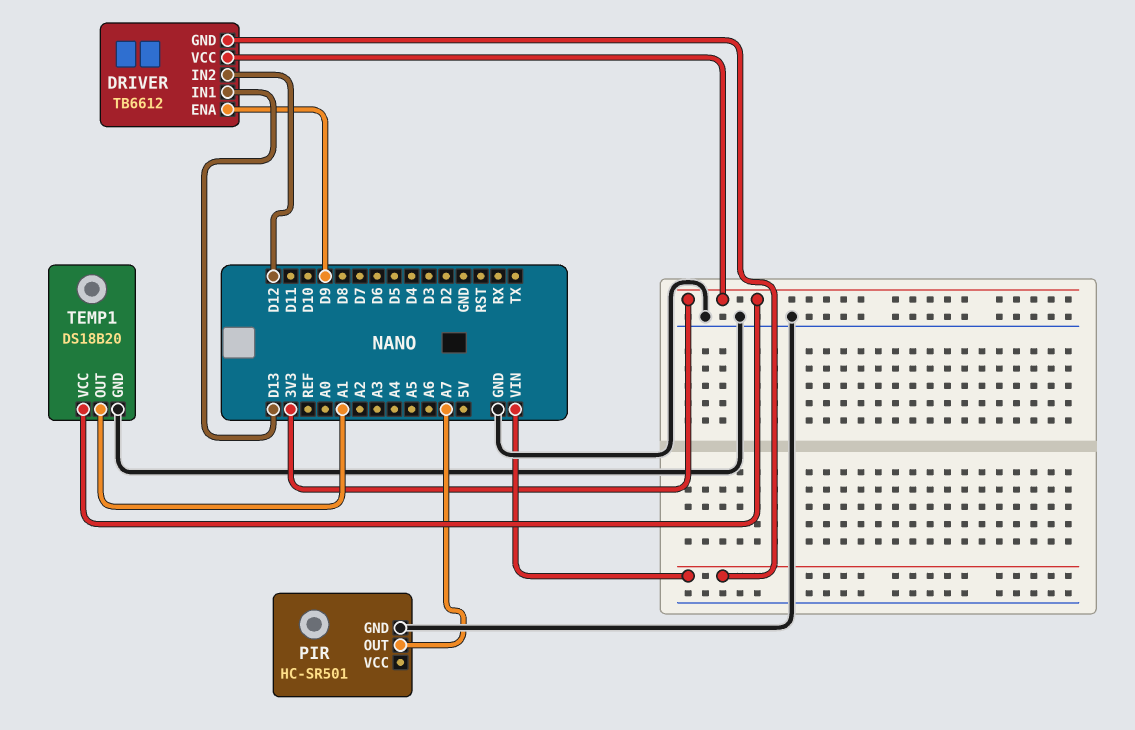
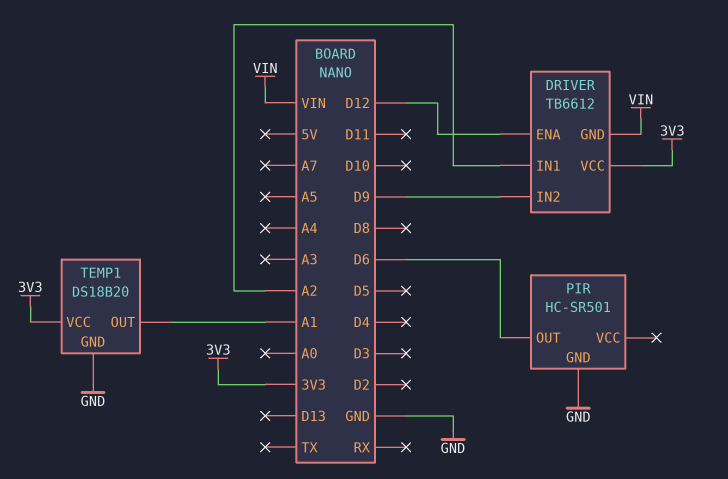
DRIVER pin ENA: D9 -> D12
DRIVER pin IN1: D13 -> A2
DRIVER pin IN2: D12 -> D9
PIR pin OUT: A7 -> D6

